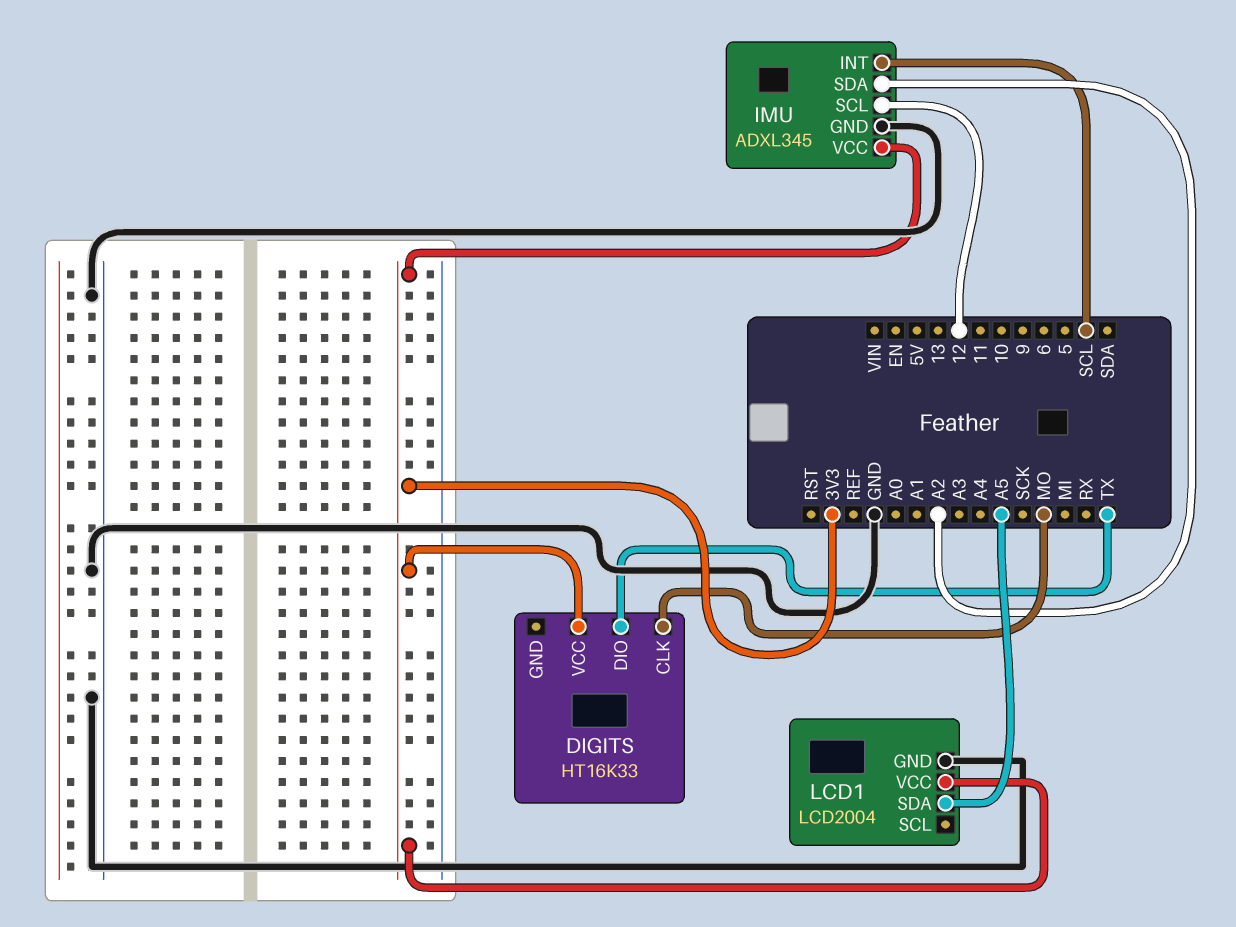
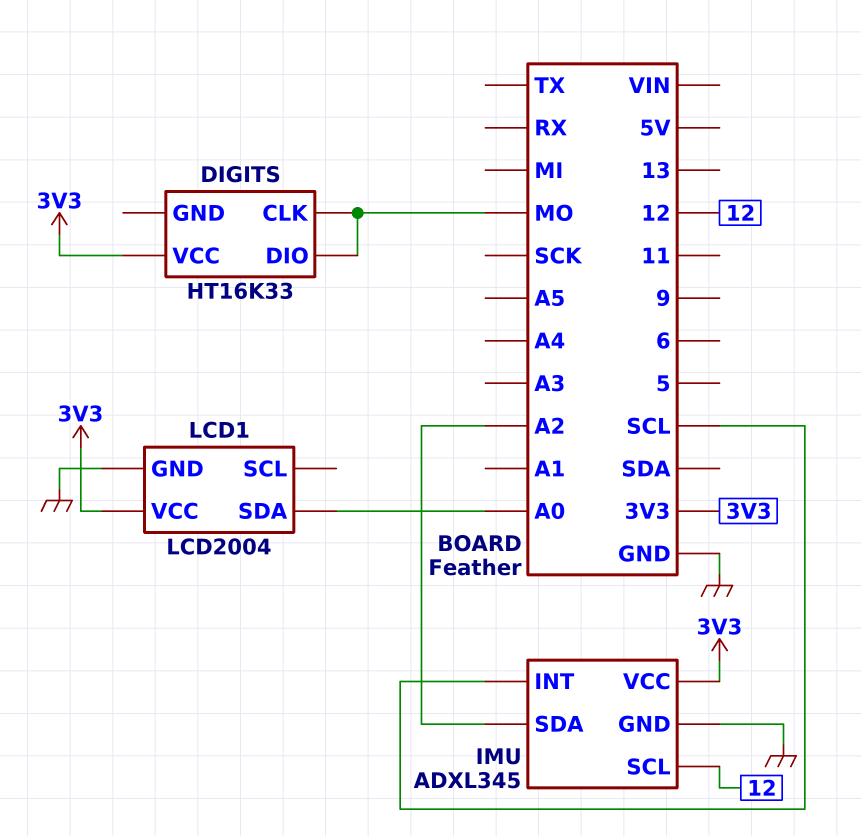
DIGITS pin DIO: TX -> MO
LCD1 pin SDA: A5 -> A0

